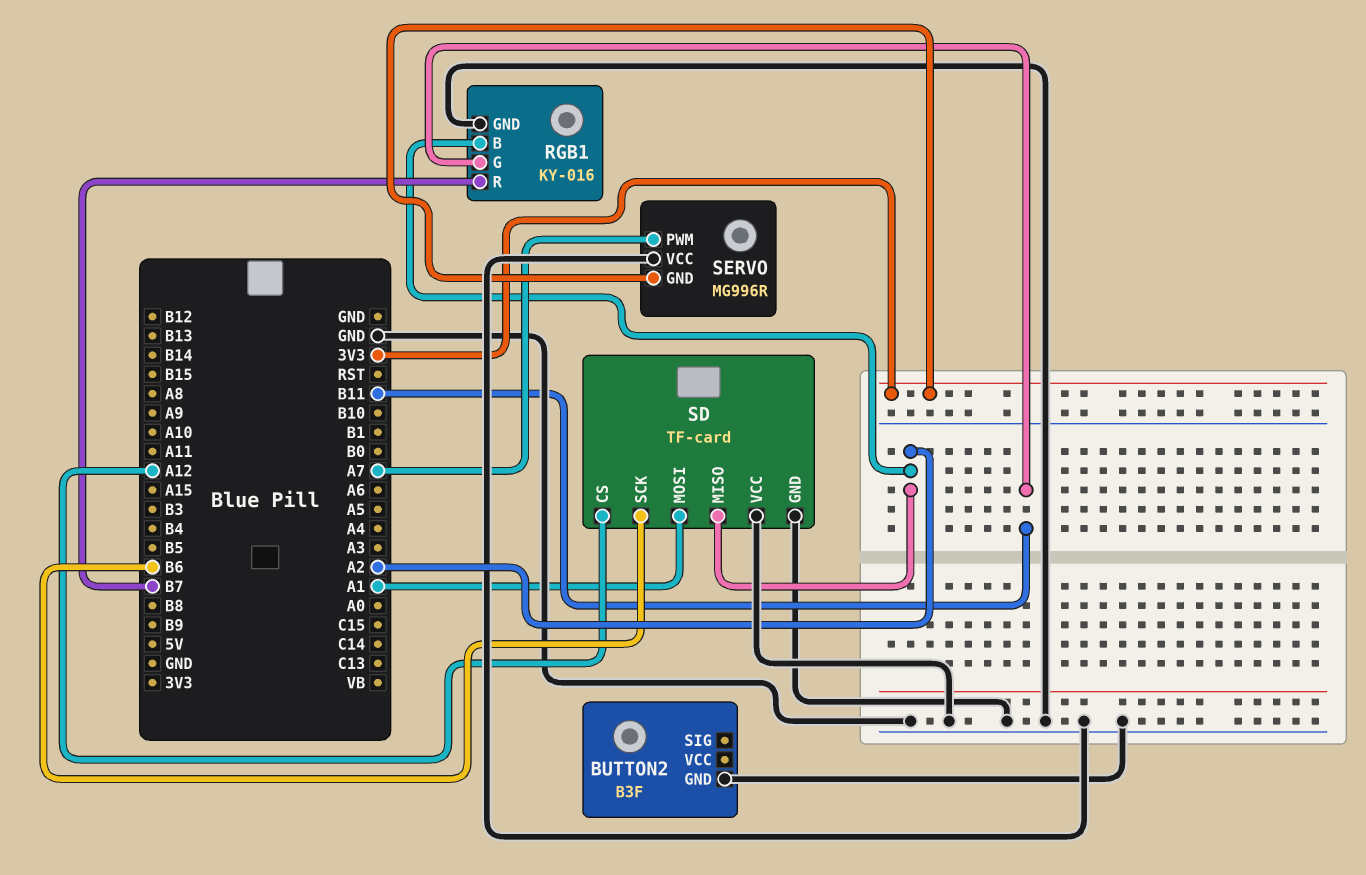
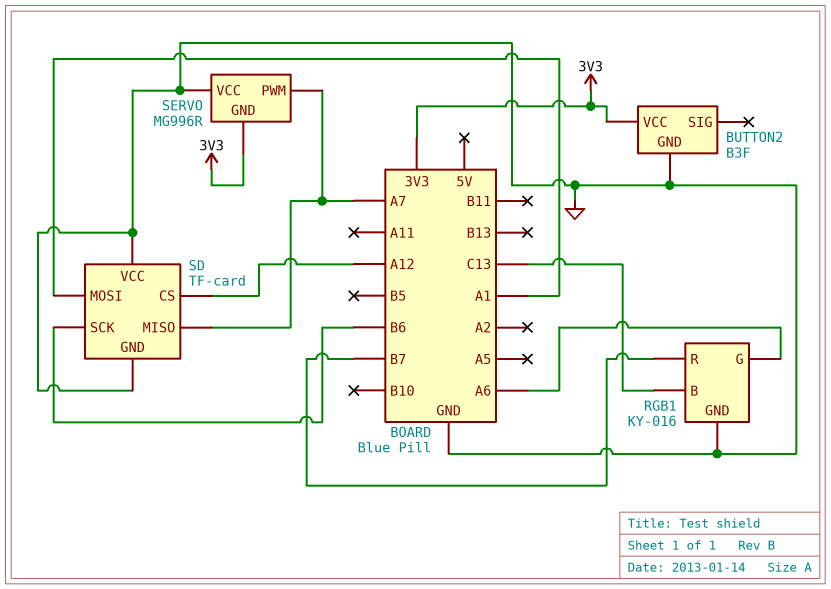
BUTTON2 pin VCC: none -> 3V3
RGB1 pin B: A2 -> C13
RGB1 pin G: B11 -> A6
SD pin MISO: A2 -> A7

